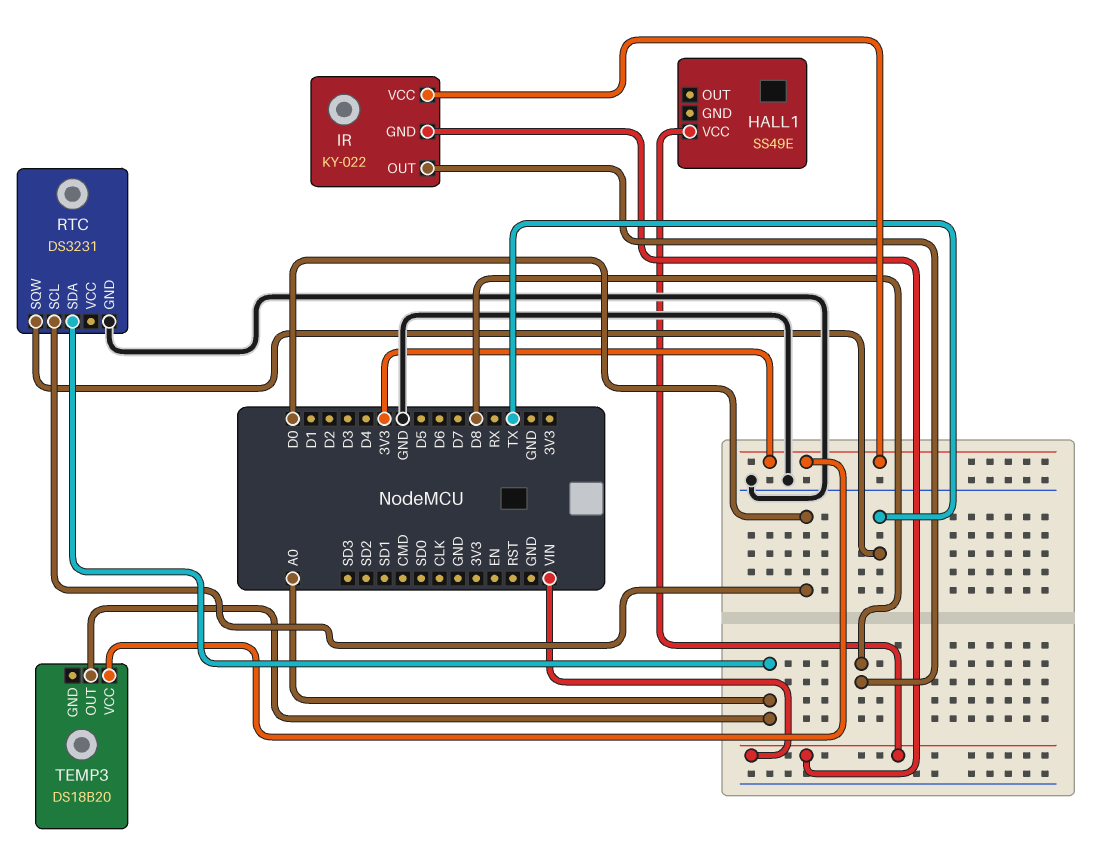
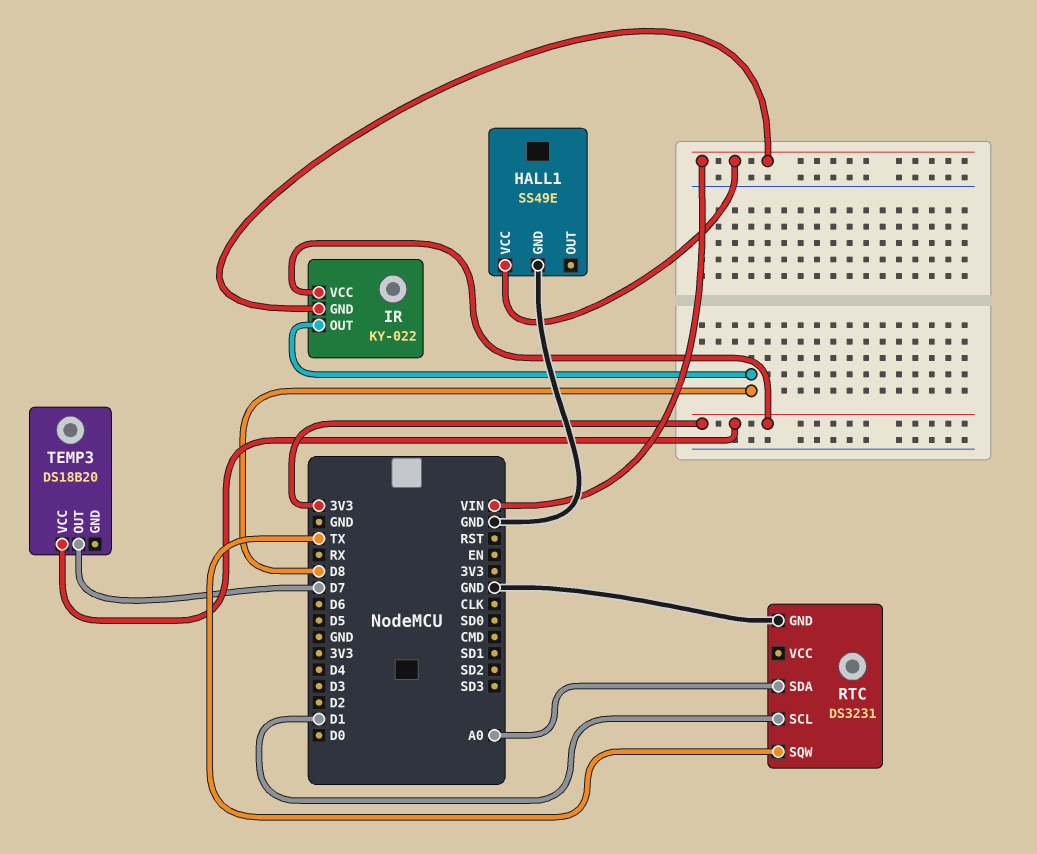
HALL1 pin GND: none -> GND
RTC pin SCL: D0 -> D1
TEMP3 pin OUT: A0 -> D7

